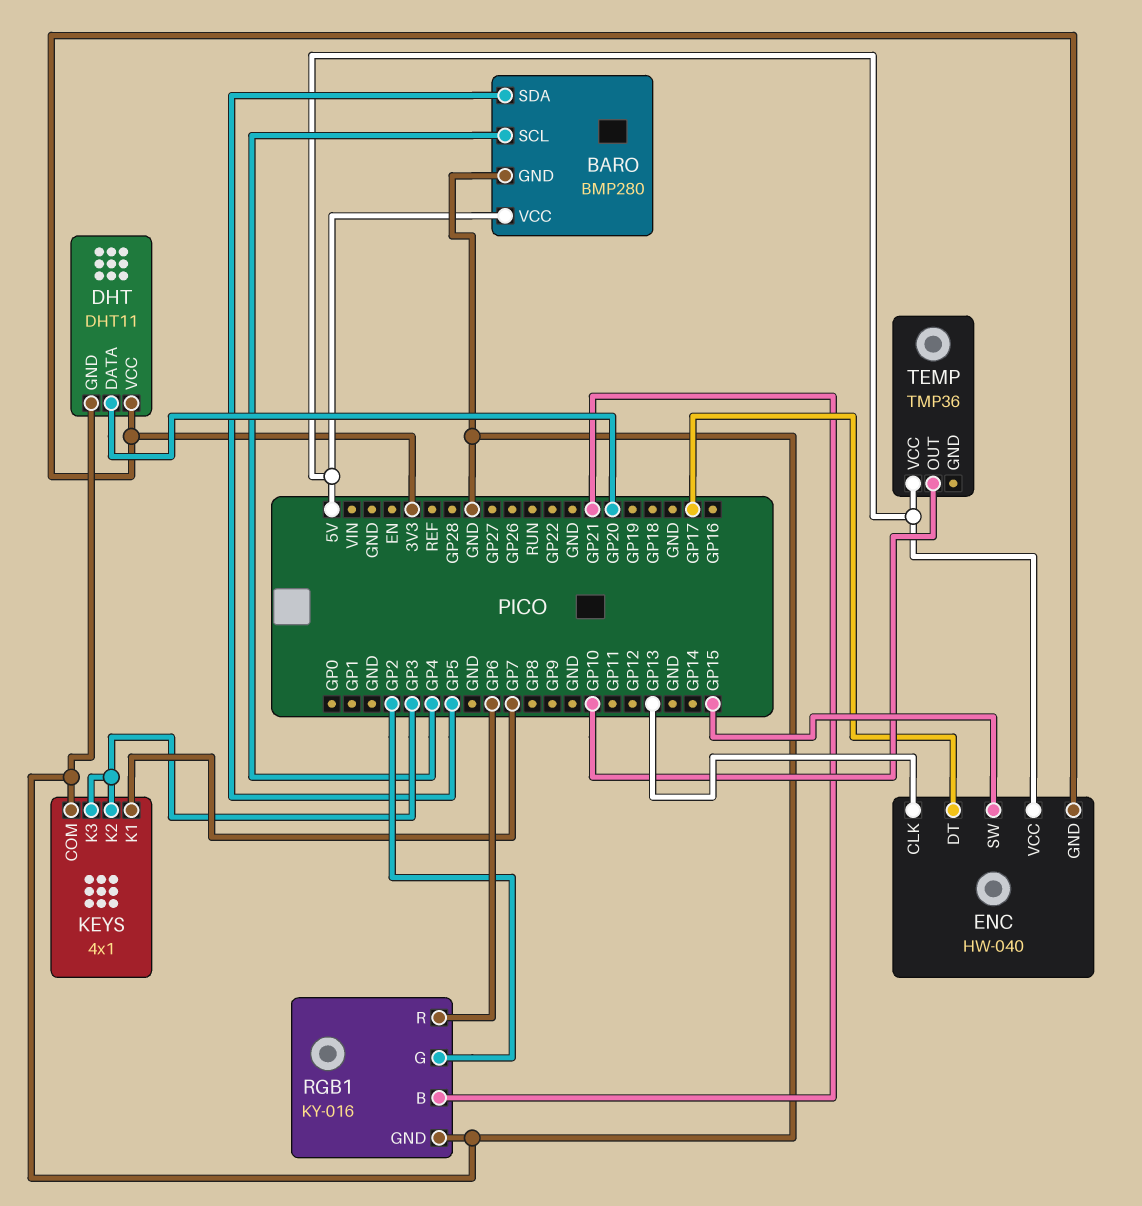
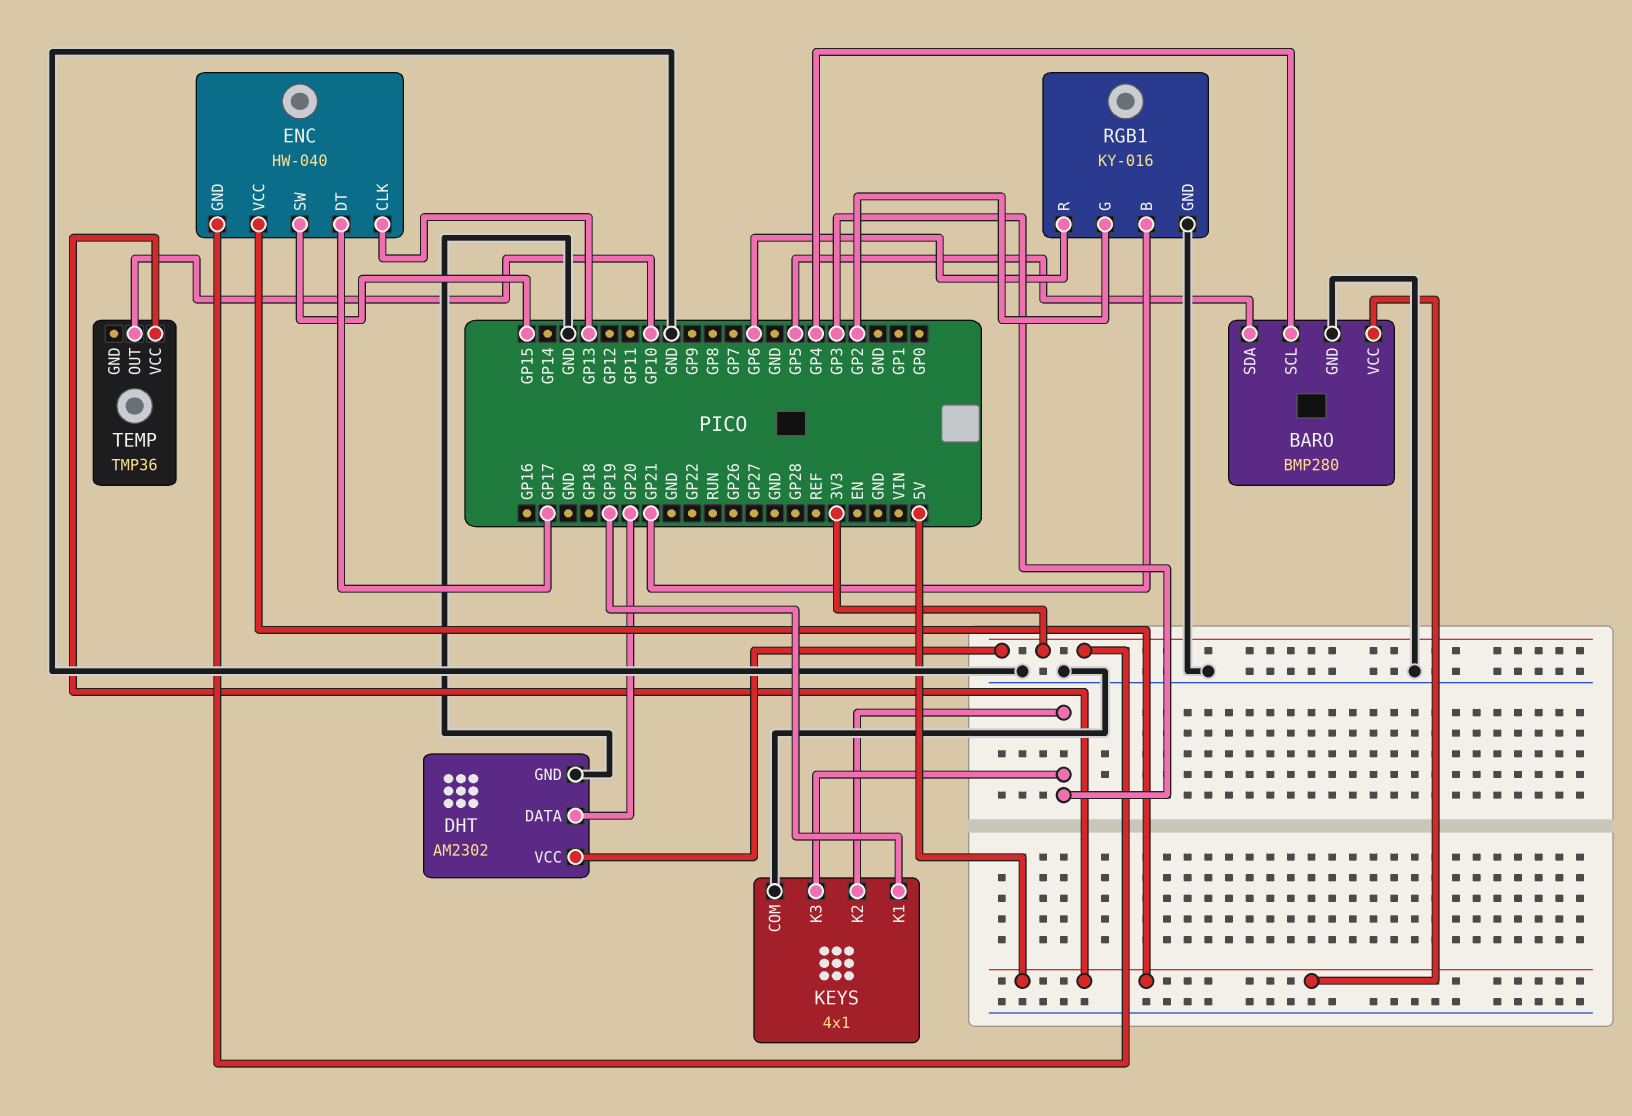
DHT: DHT11 -> AM2302
KEYS pin K1: GP7 -> GP19

